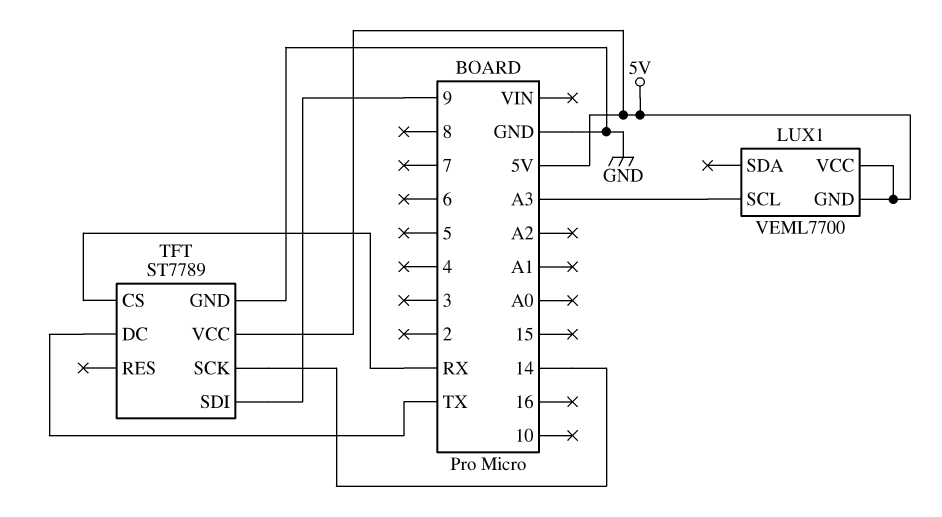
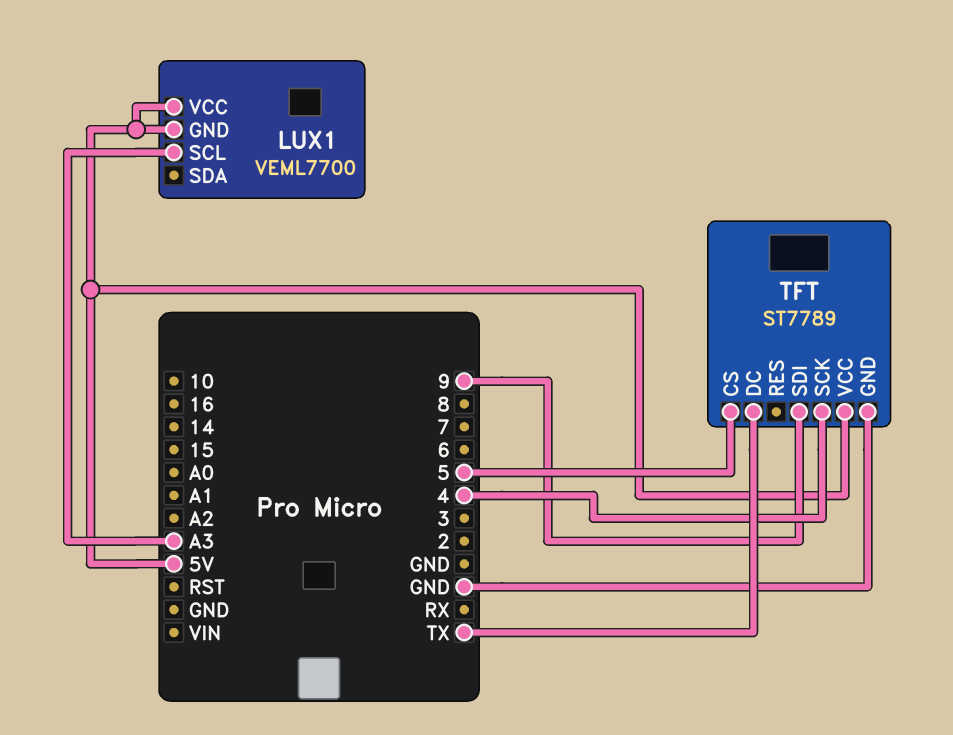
TFT pin CS: RX -> 5
TFT pin SCK: 14 -> 4

